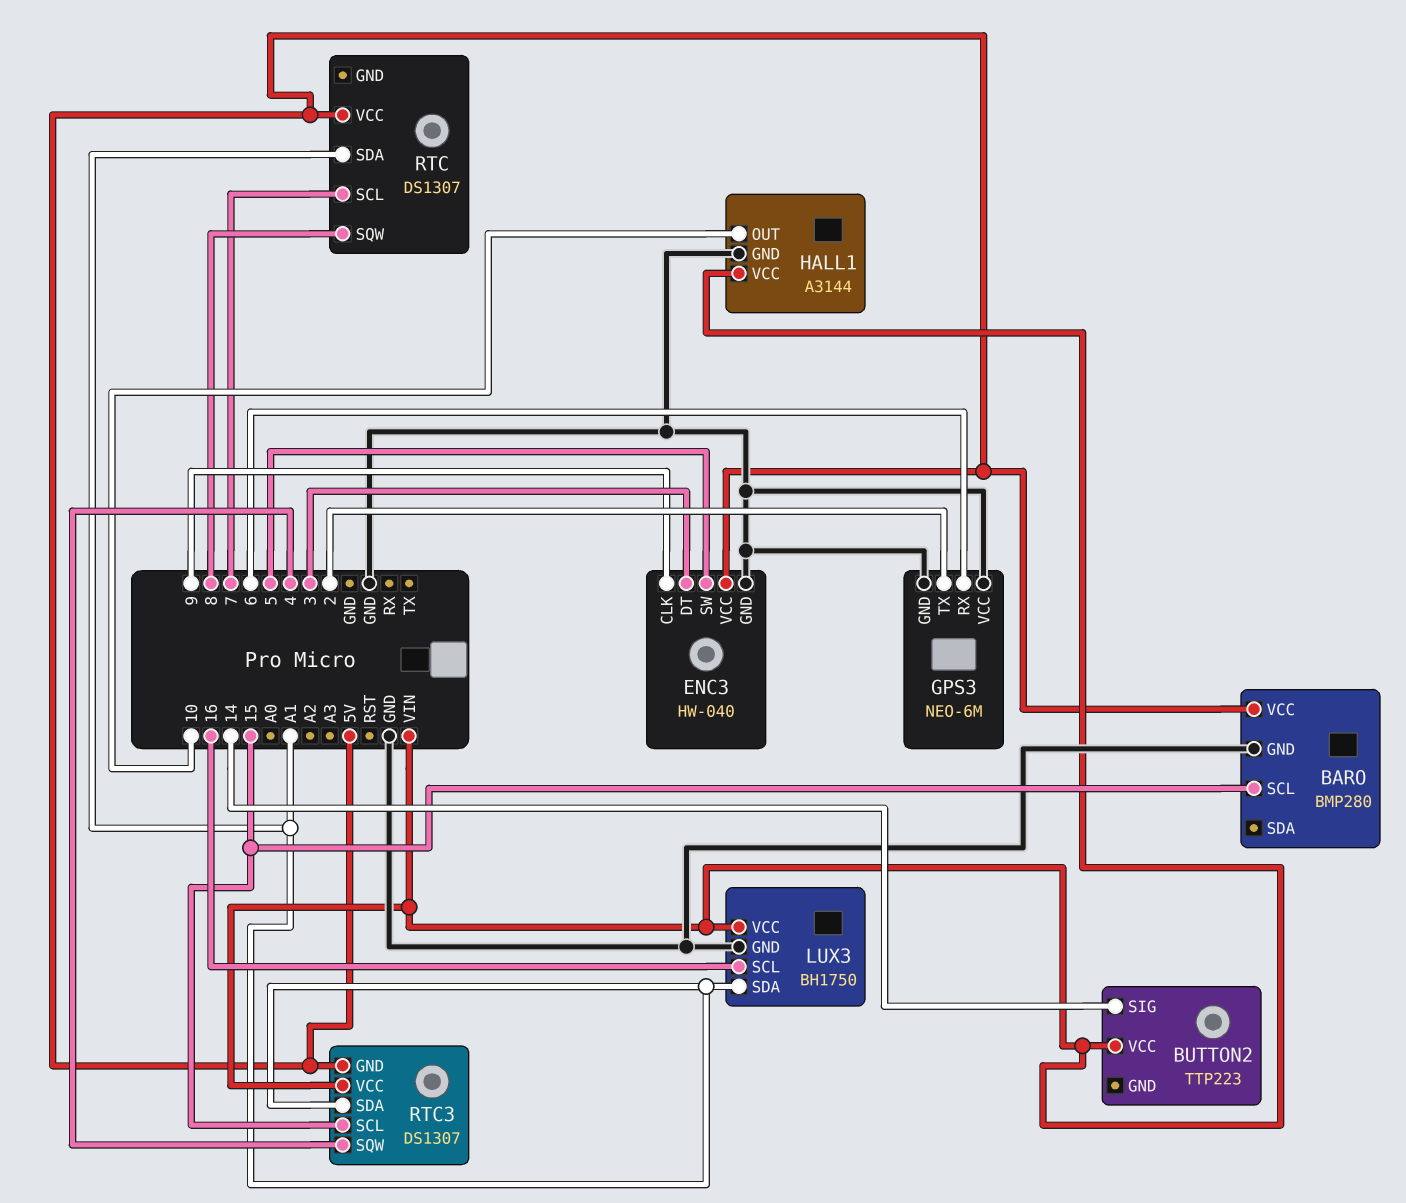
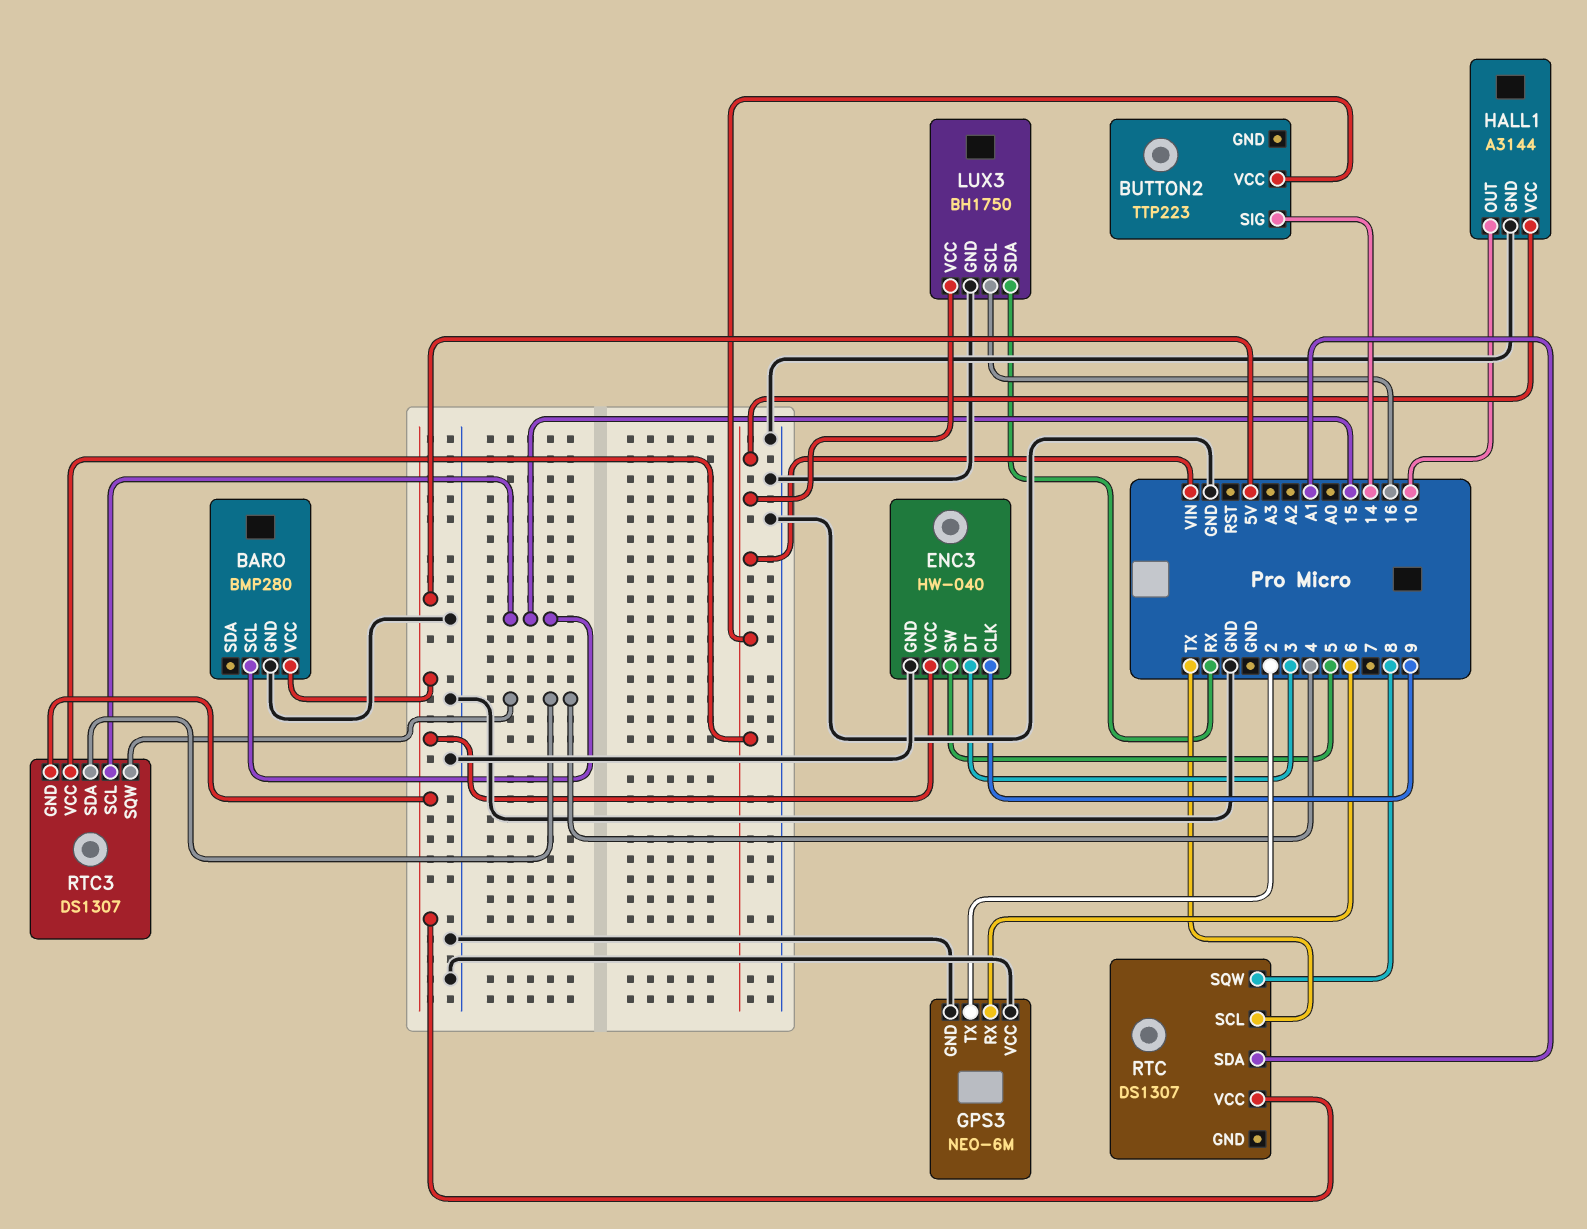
LUX3 pin SDA: A1 -> RX
RTC pin SCL: 7 -> TX
RTC3 pin SDA: A1 -> 4

